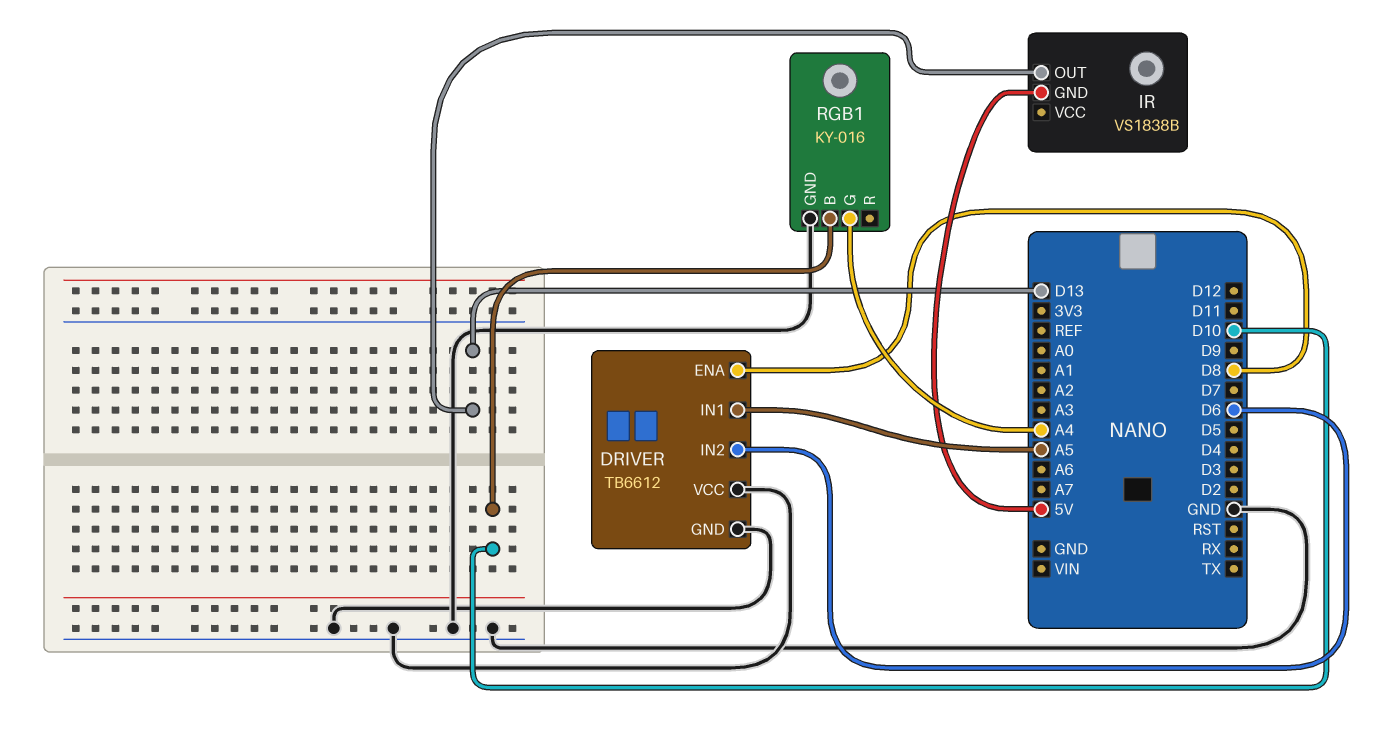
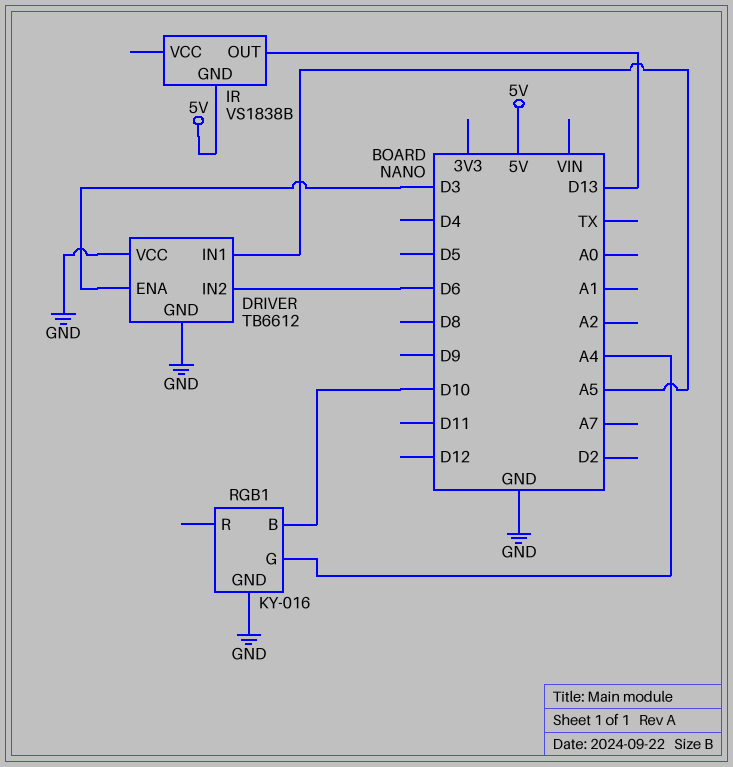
DRIVER pin ENA: D8 -> D3

